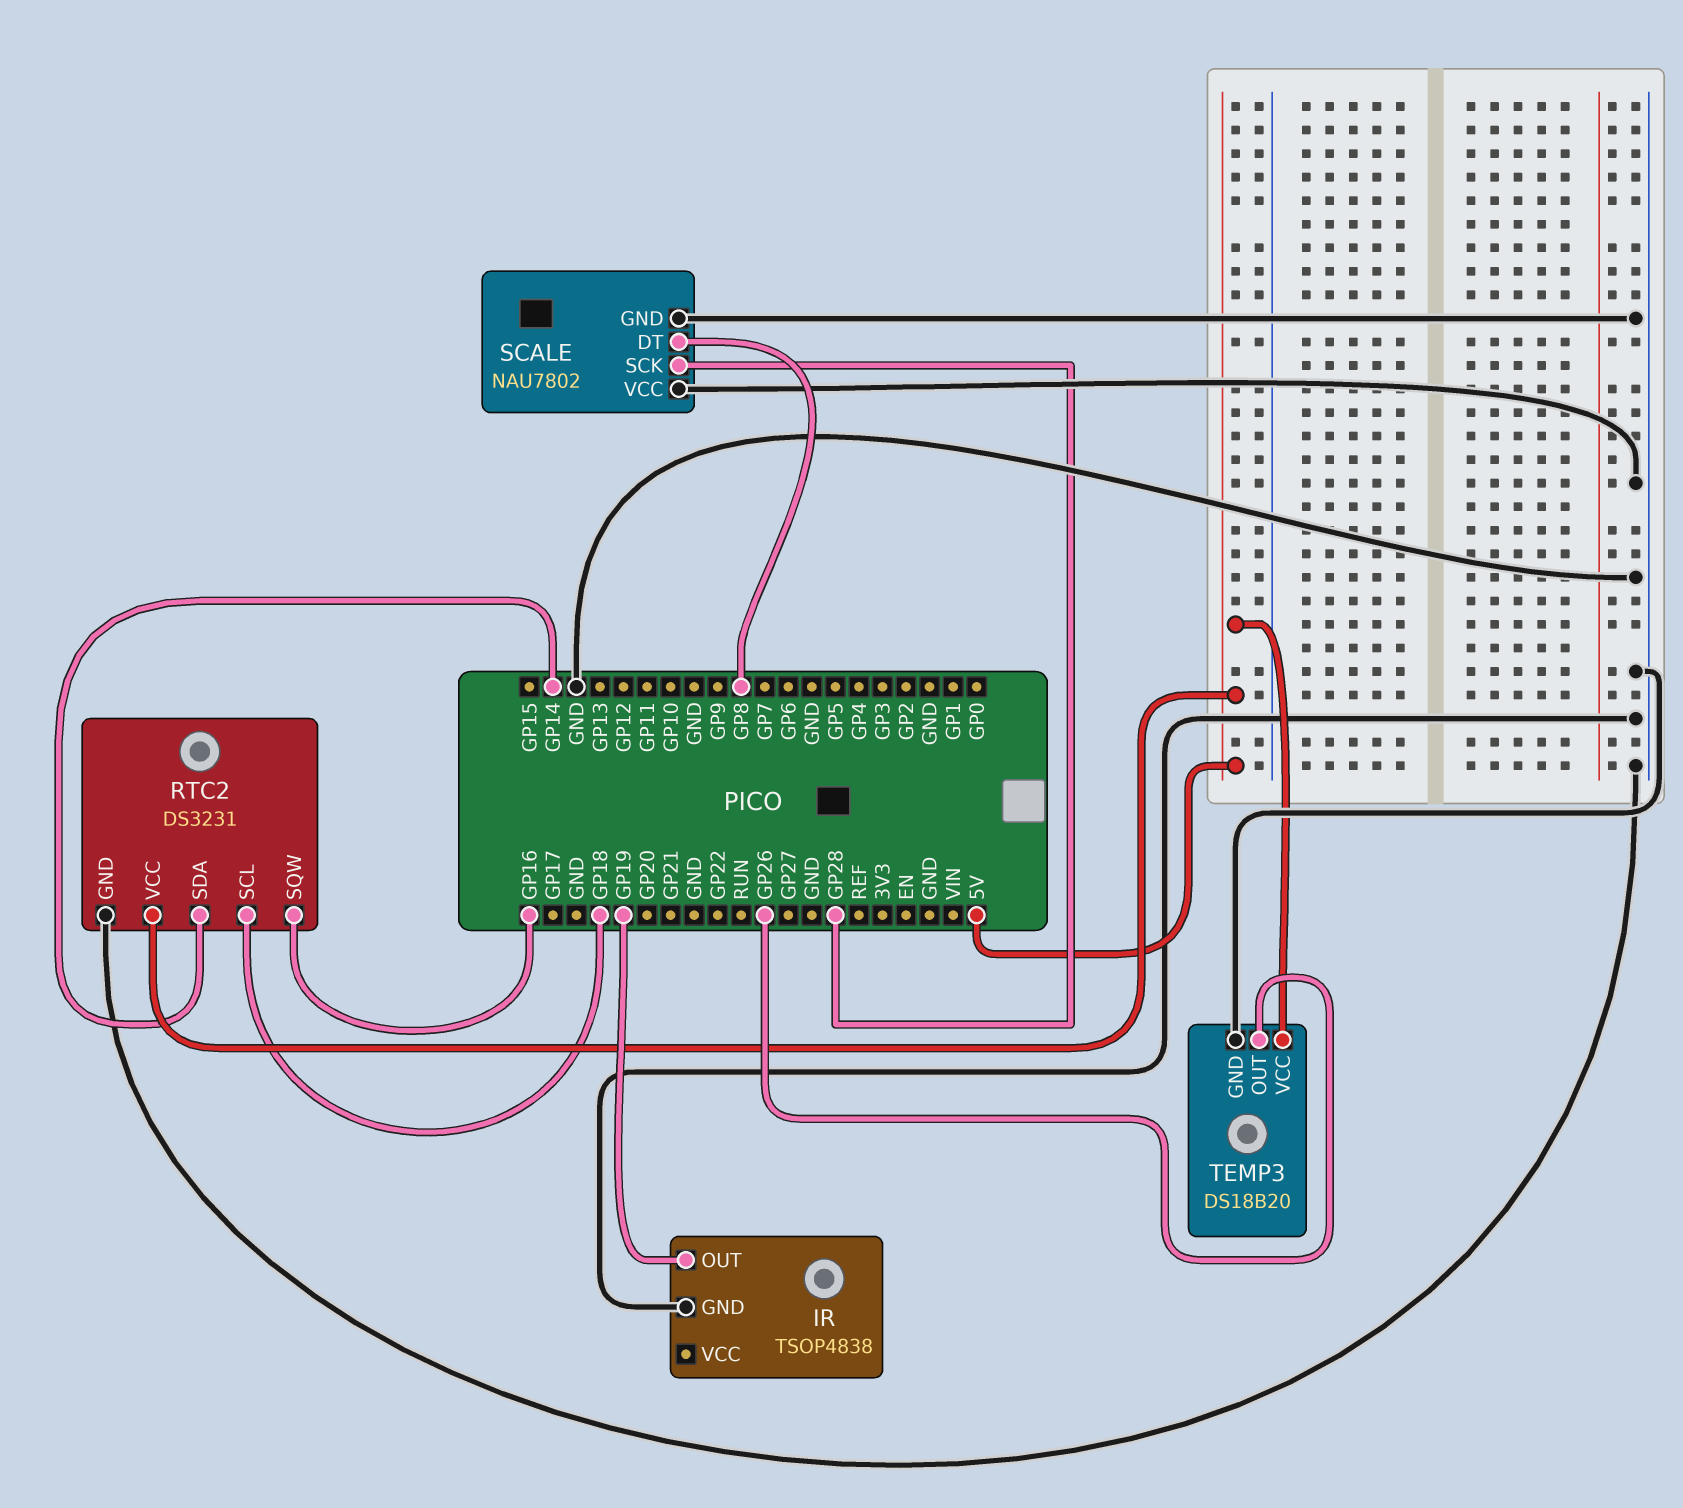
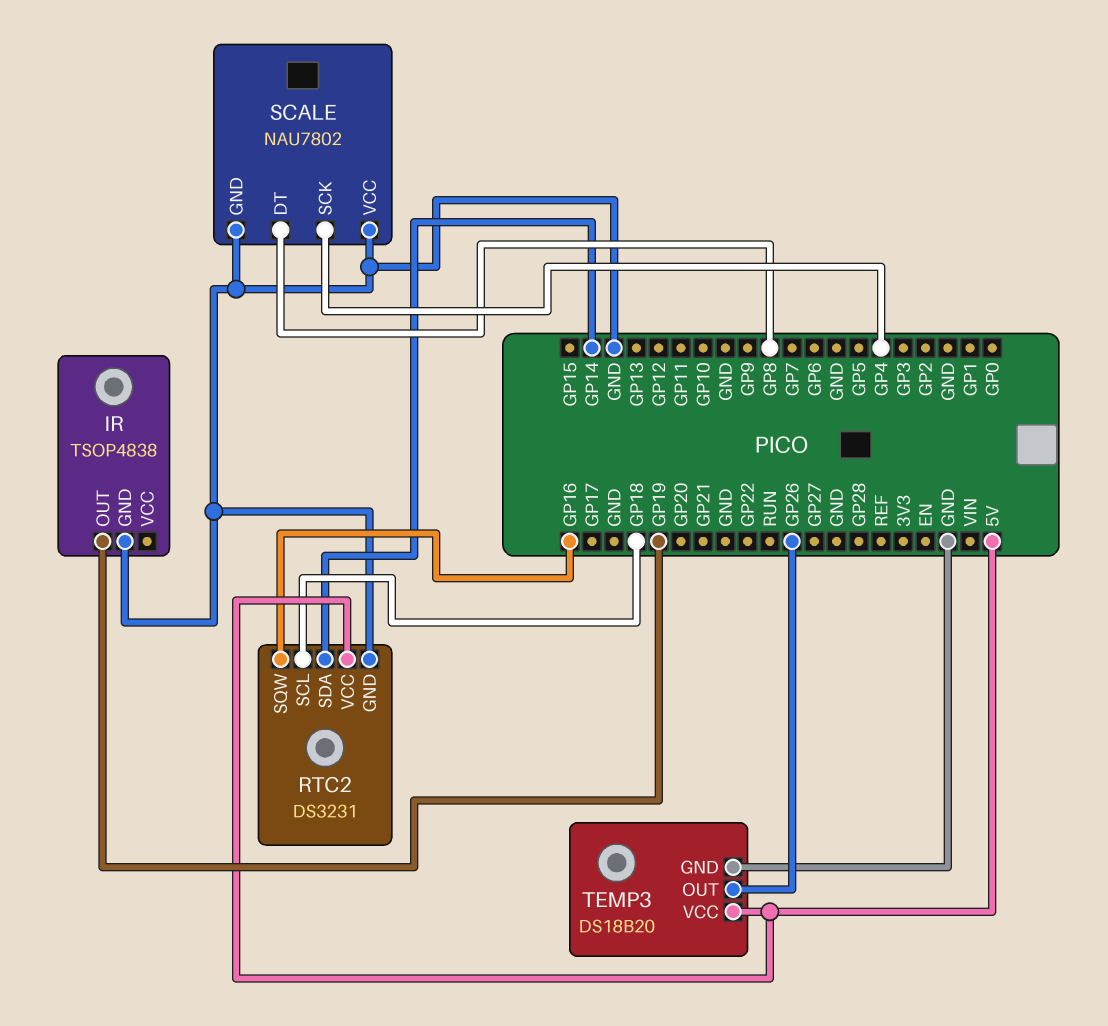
SCALE pin SCK: GP28 -> GP4

